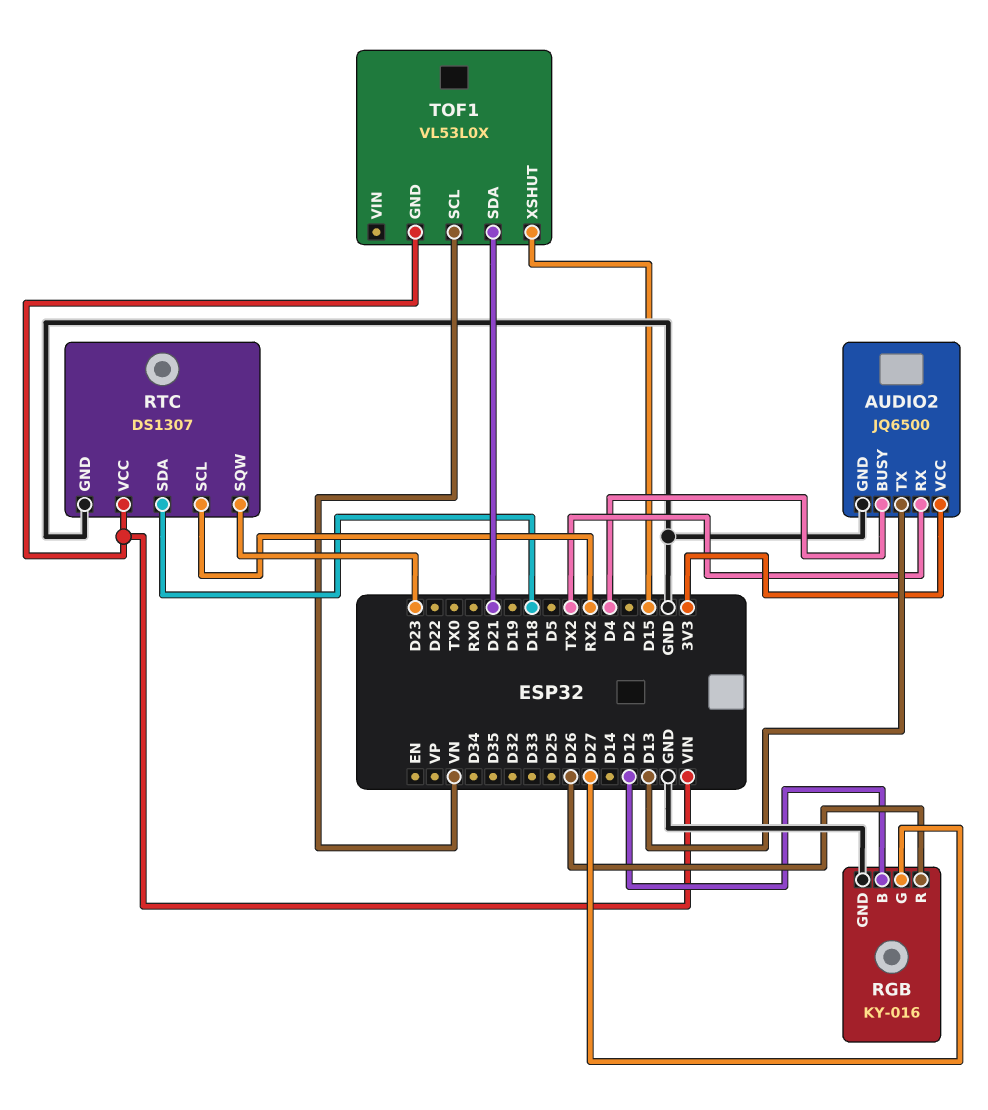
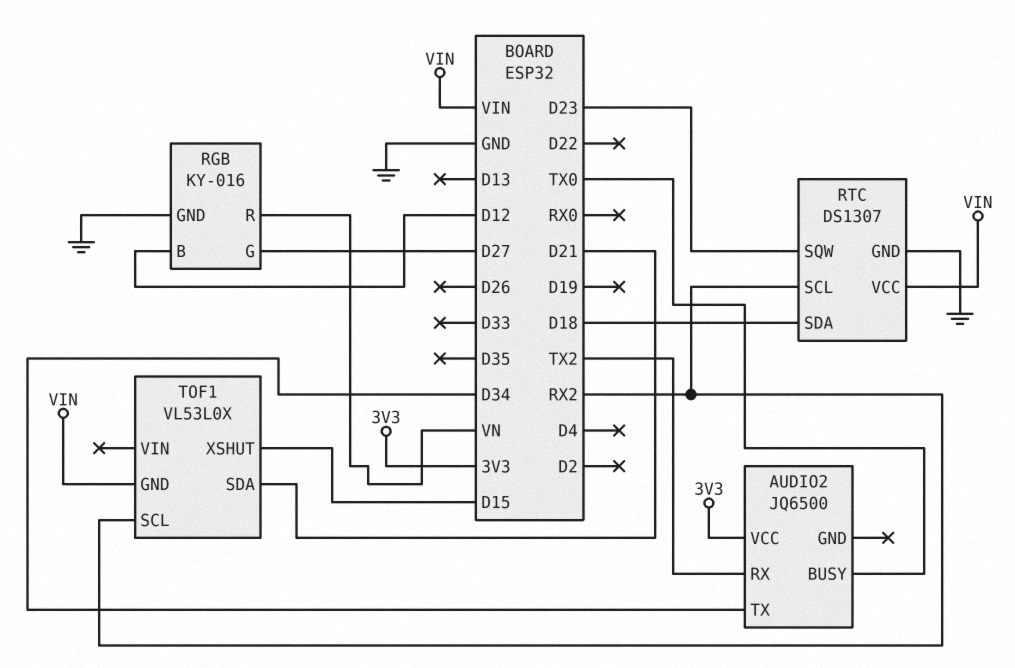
AUDIO2 pin BUSY: D4 -> TX0
AUDIO2 pin GND: GND -> none
AUDIO2 pin TX: D13 -> D34
RGB pin R: D26 -> VN
TOF1 pin SCL: VN -> RX2

